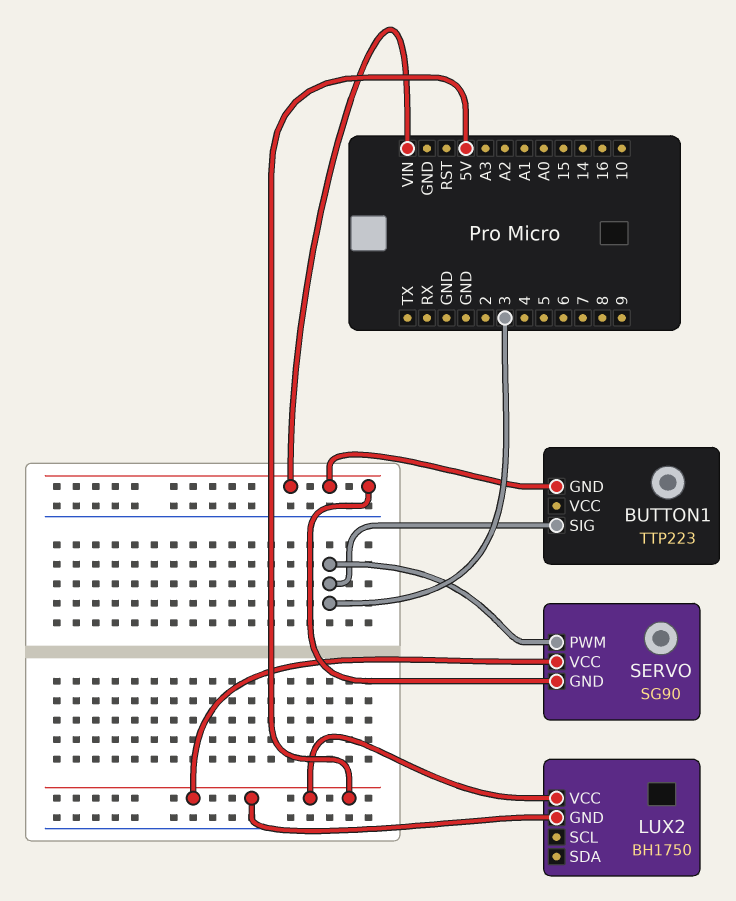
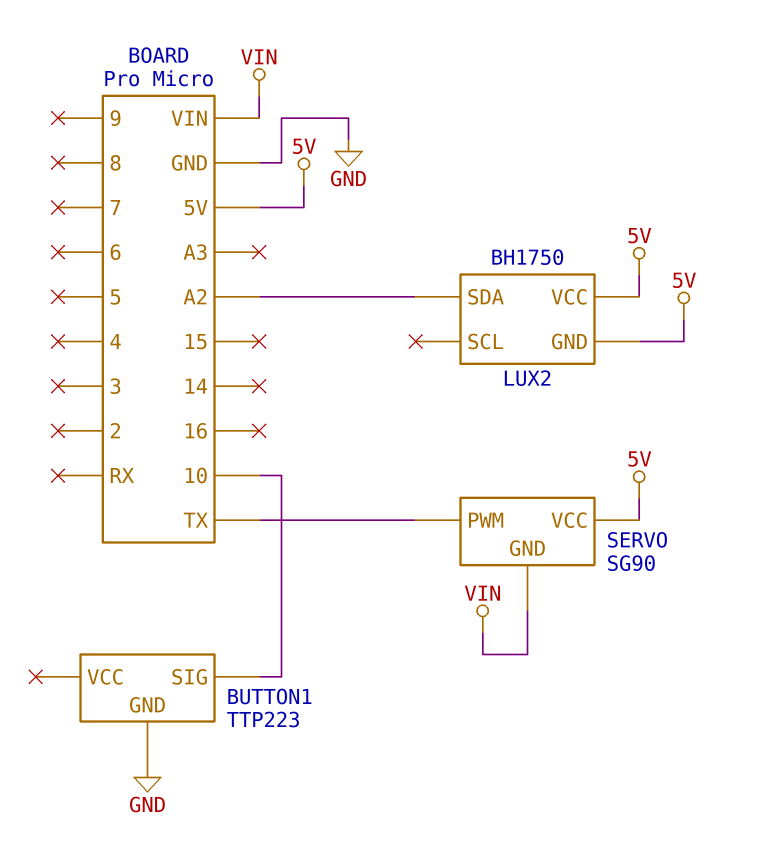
BUTTON1 pin GND: VIN -> GND
BUTTON1 pin SIG: 3 -> 10
LUX2 pin SDA: none -> A2
SERVO pin PWM: 3 -> TX

